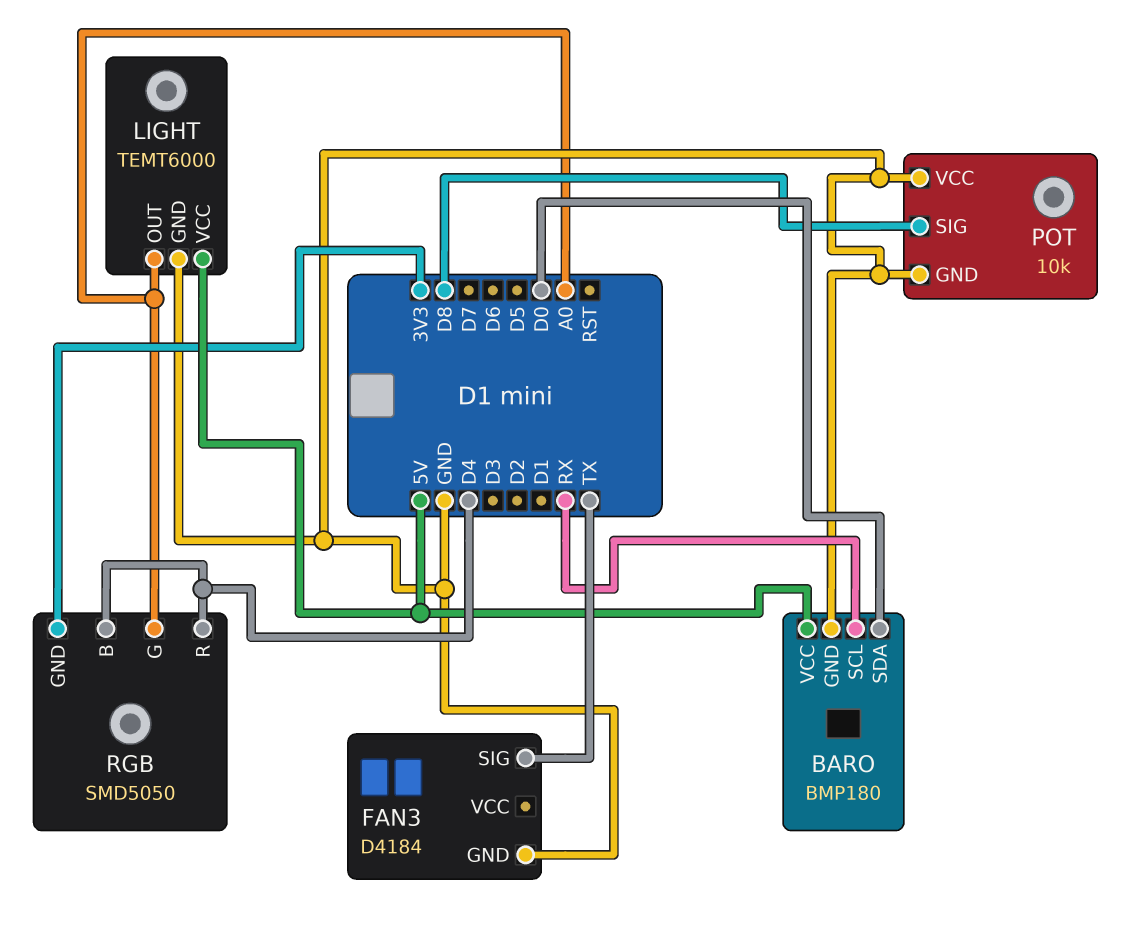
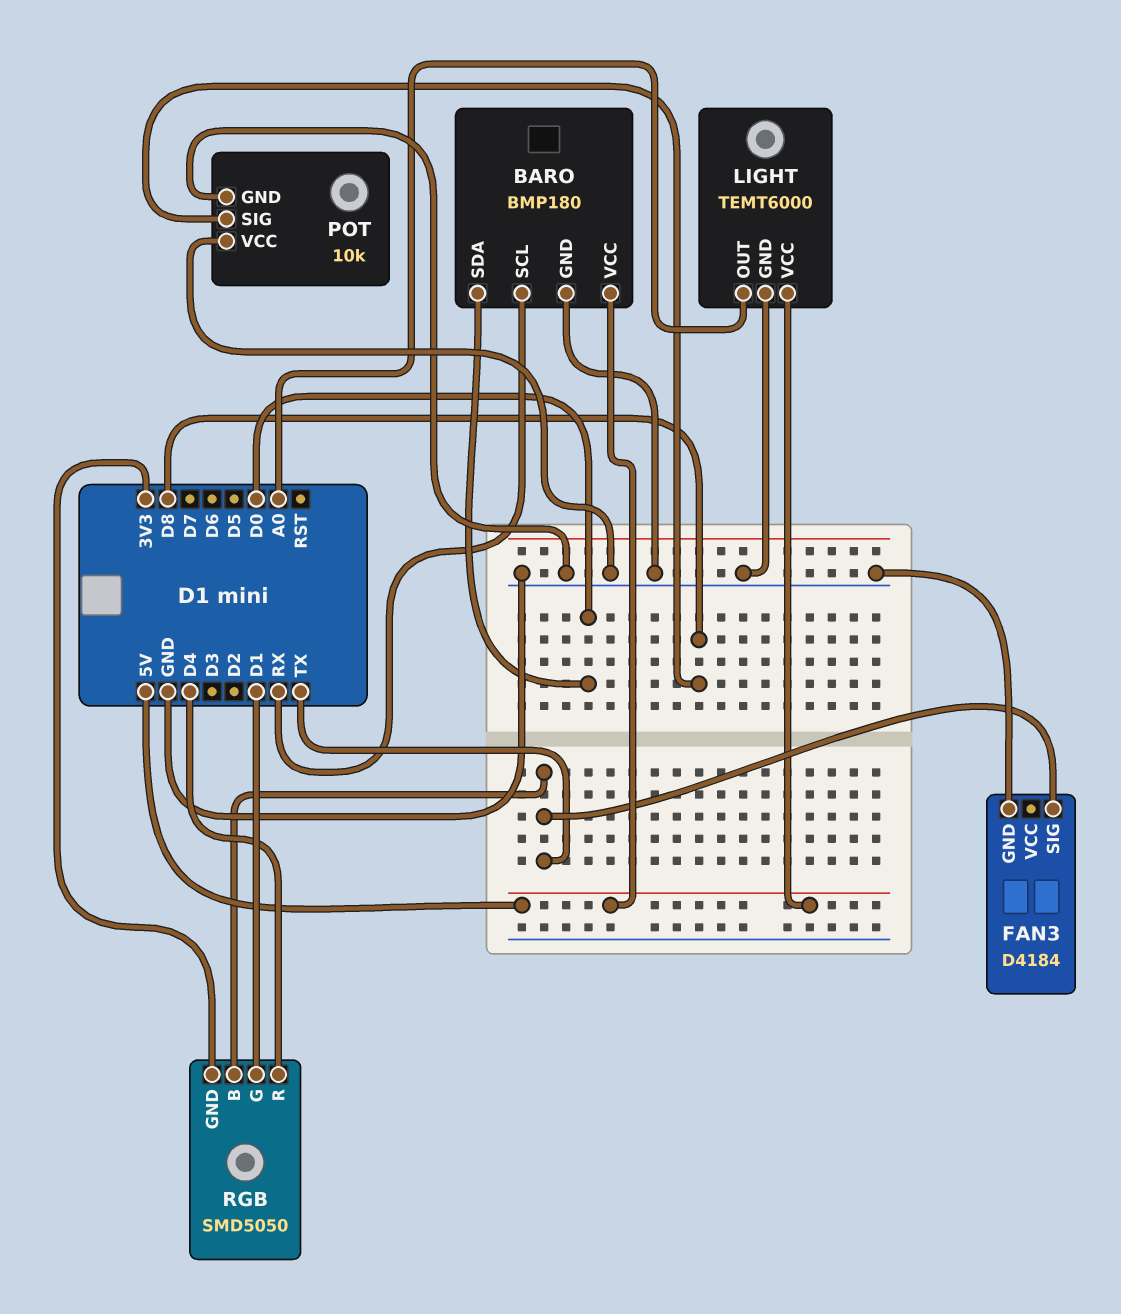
RGB pin B: D4 -> TX
RGB pin G: A0 -> D1

